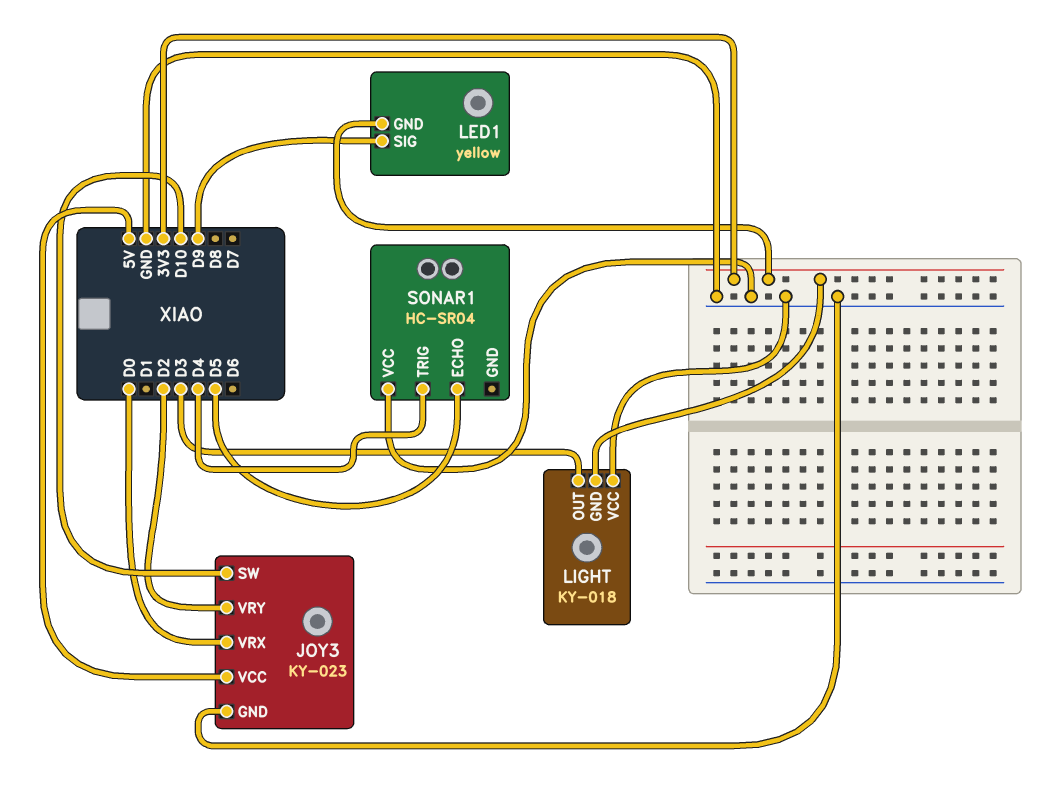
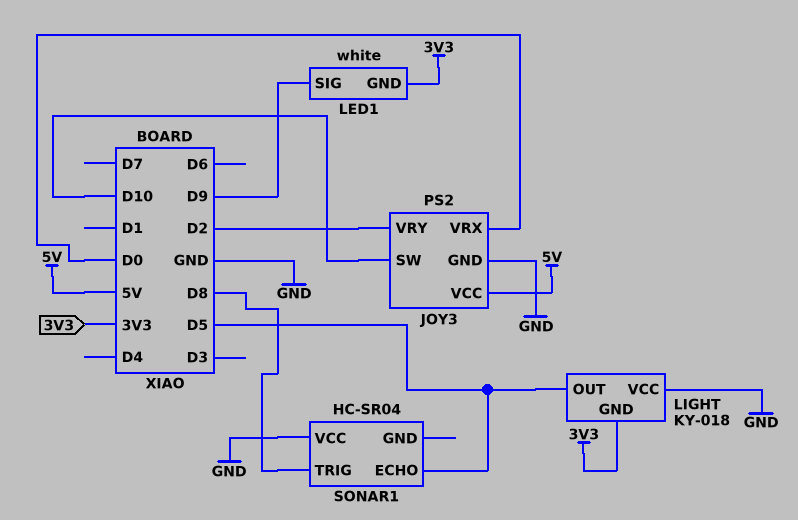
JOY3: KY-023 -> PS2
LED1: yellow -> white
LIGHT pin OUT: D3 -> D5
SONAR1 pin TRIG: D4 -> D8

